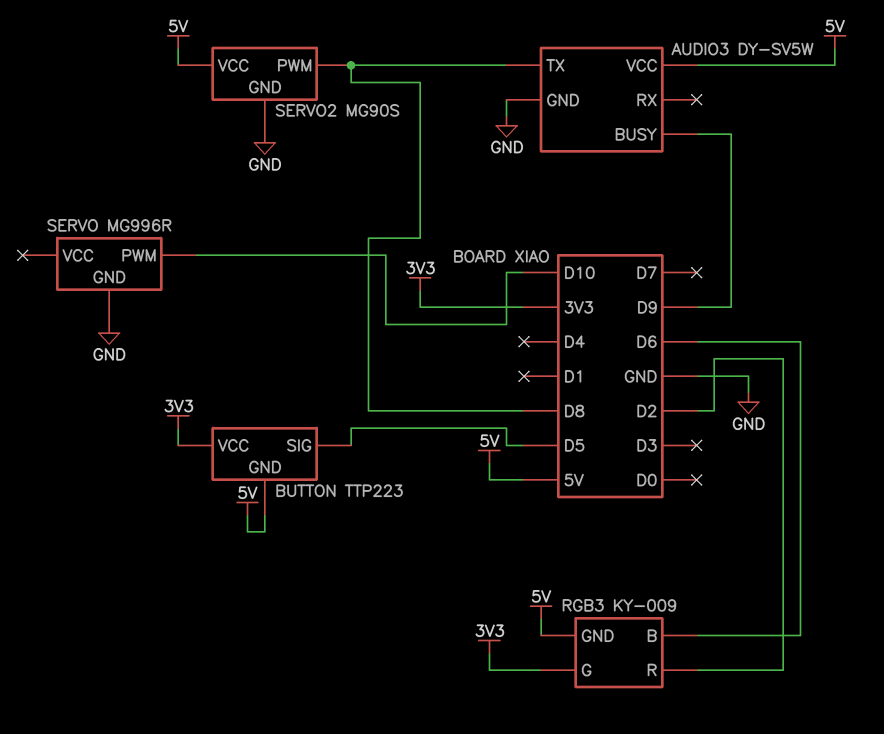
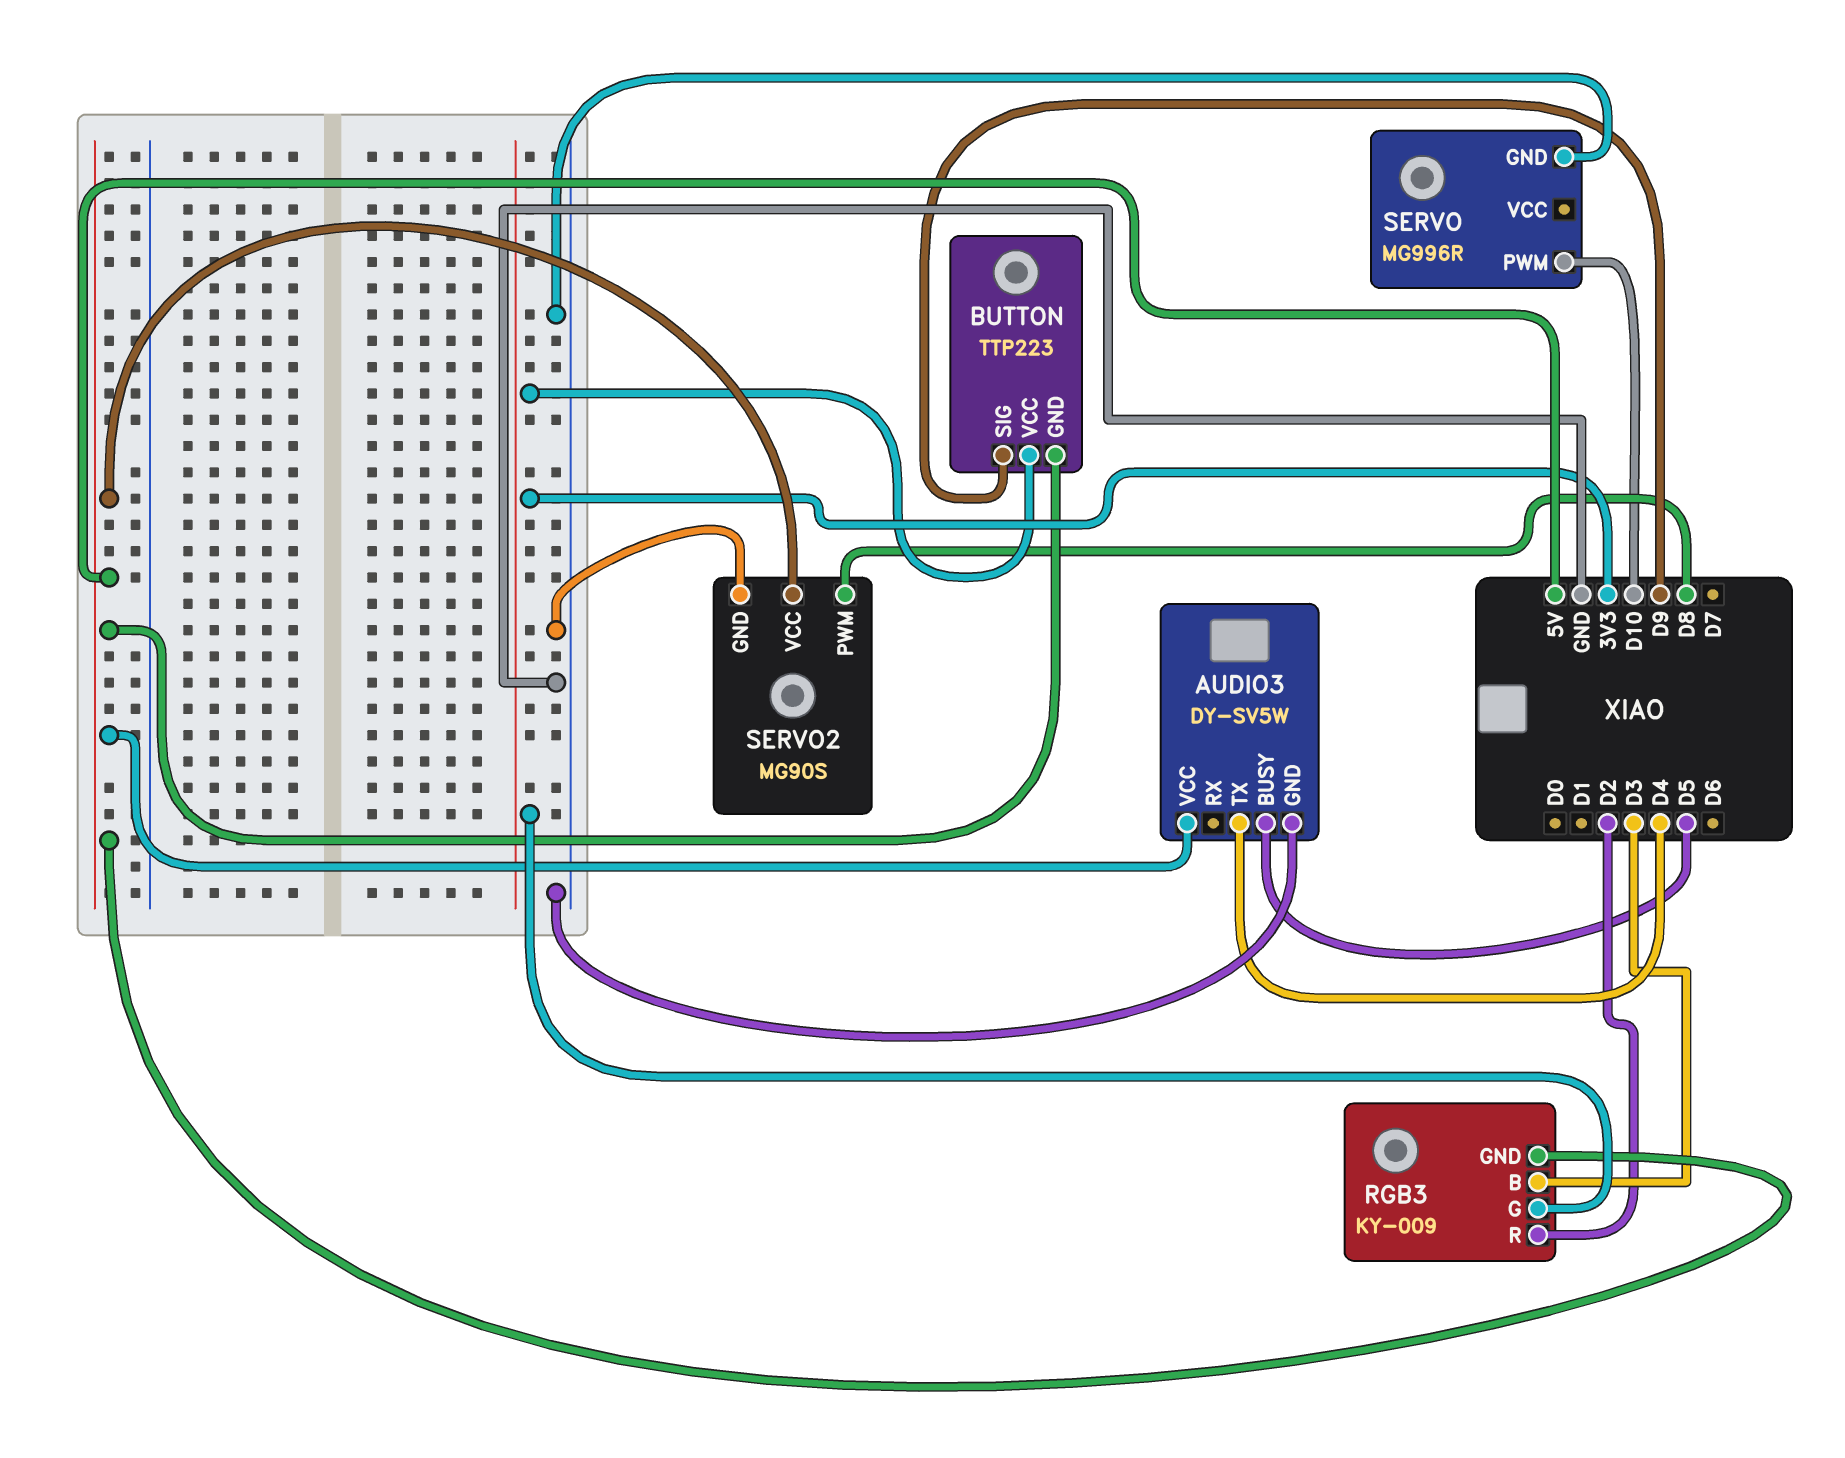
AUDIO3 pin BUSY: D9 -> D5
AUDIO3 pin TX: D8 -> D4
BUTTON pin SIG: D5 -> D9
RGB3 pin B: D6 -> D3

